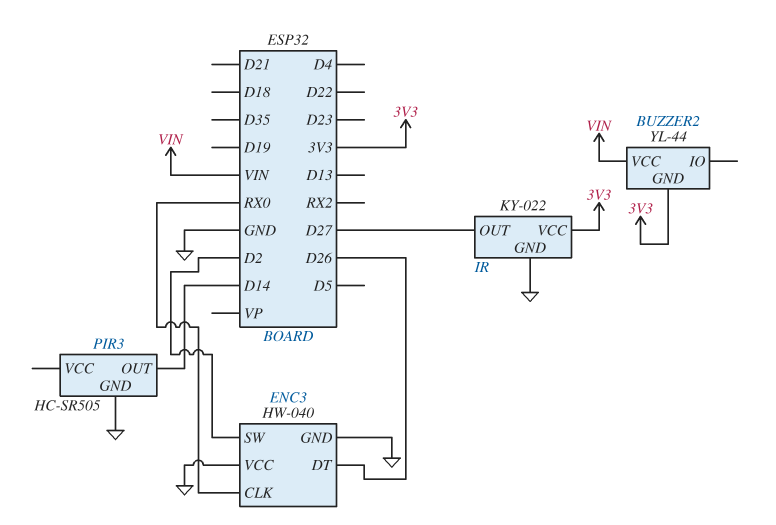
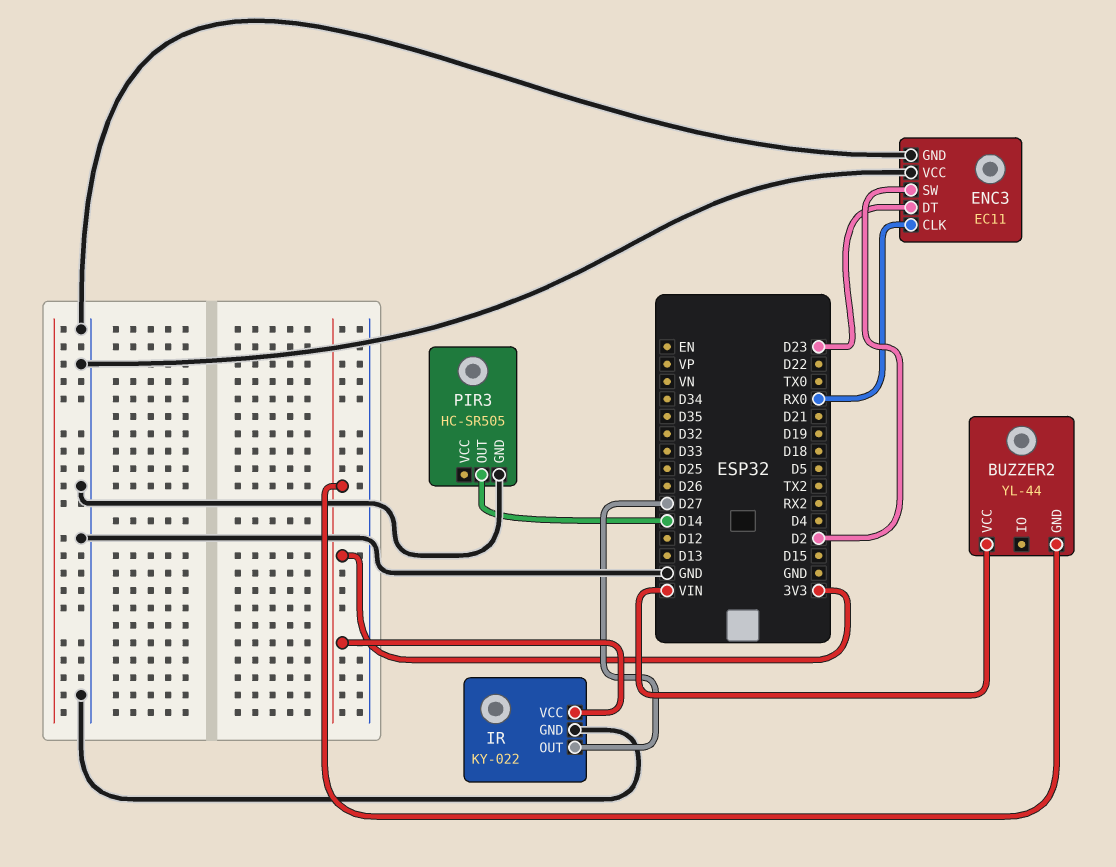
ENC3: HW-040 -> EC11
ENC3 pin DT: D26 -> D23

